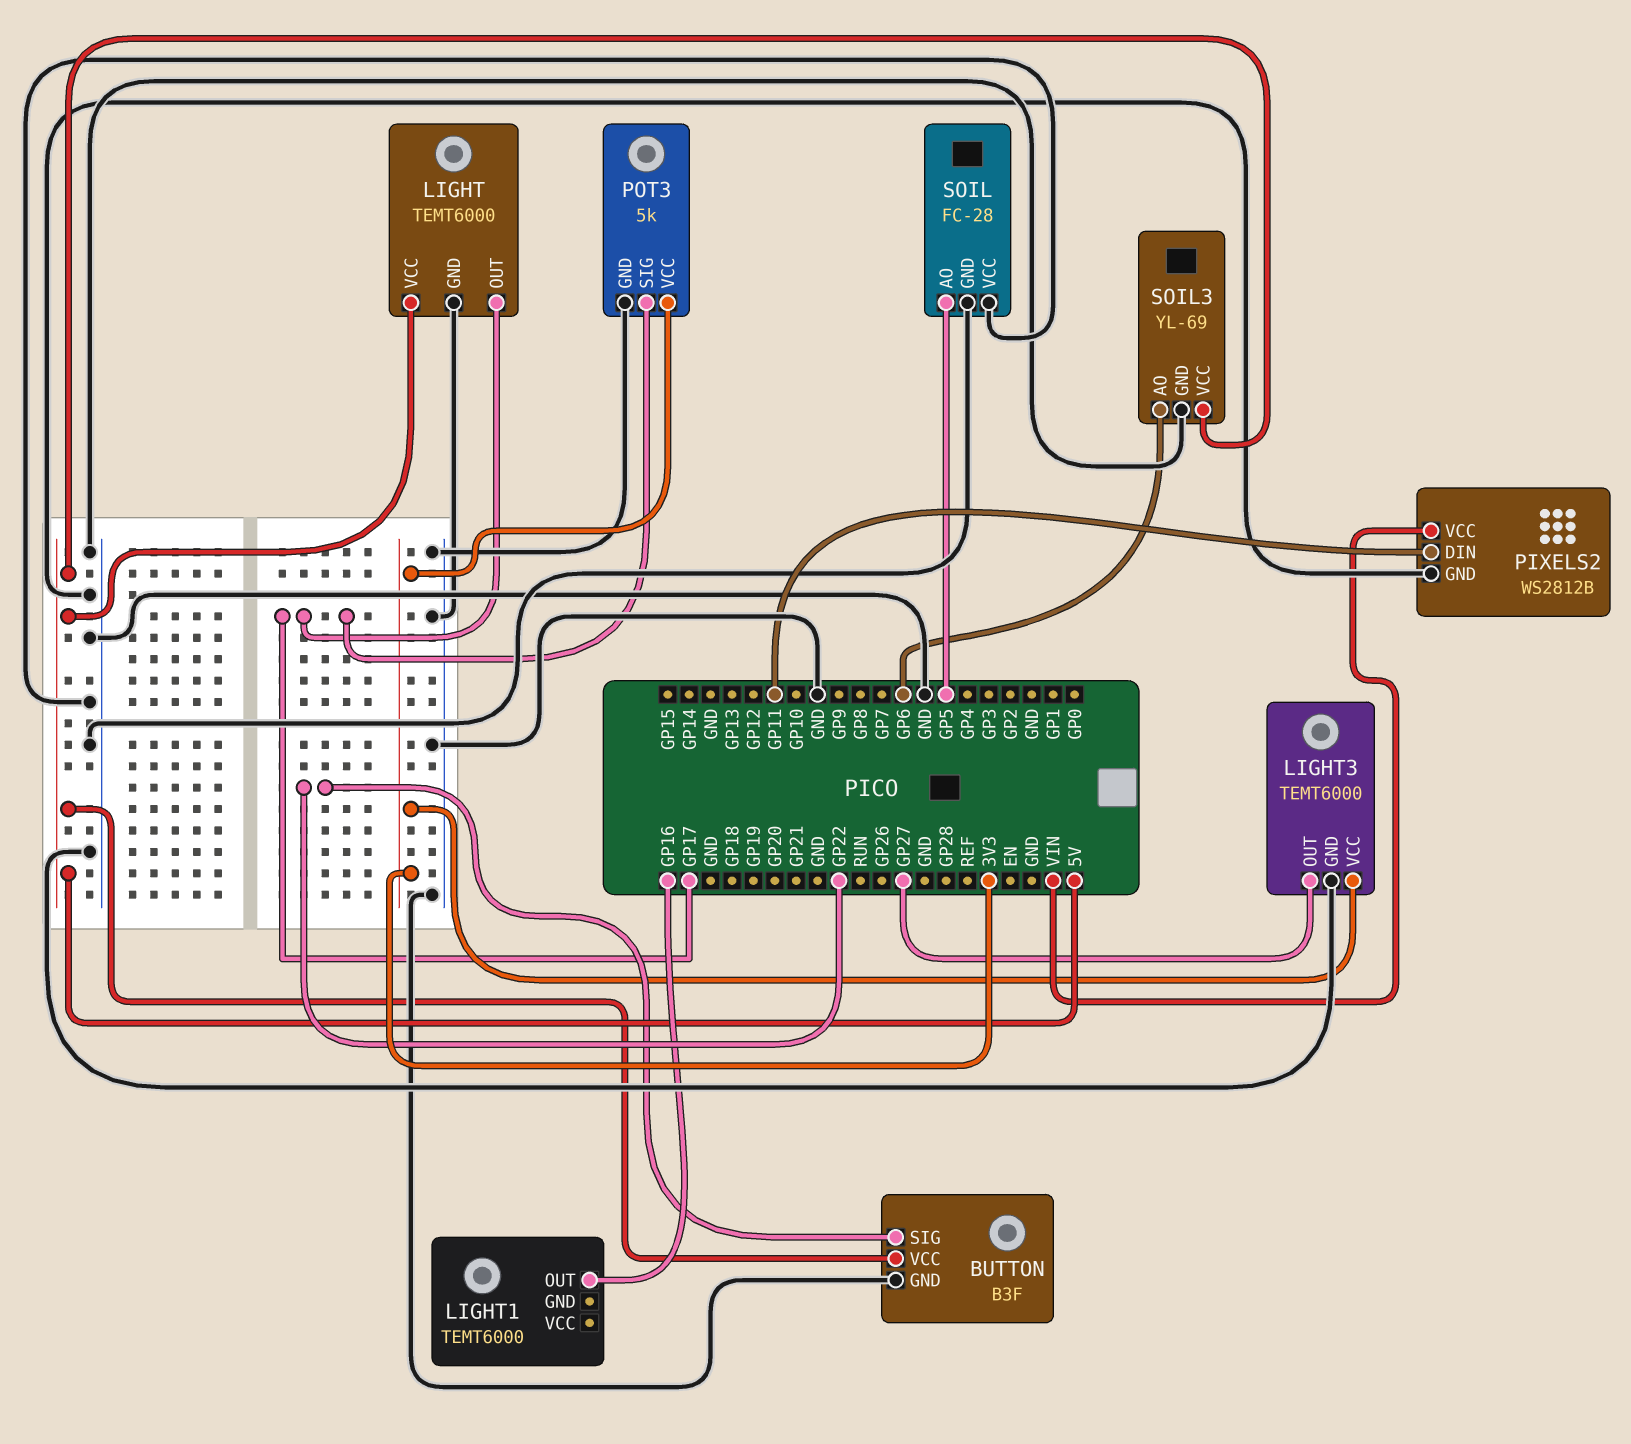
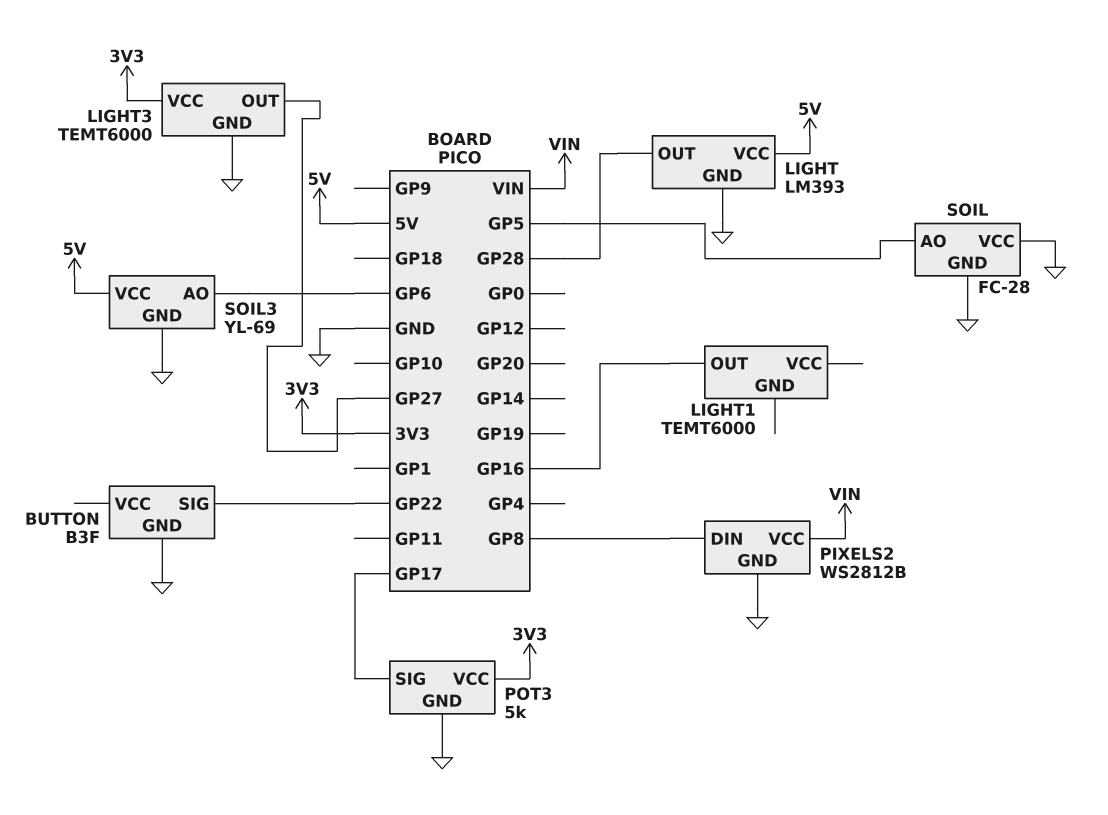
BUTTON pin VCC: 5V -> none
LIGHT: TEMT6000 -> LM393
LIGHT pin OUT: GP17 -> GP28
PIXELS2 pin DIN: GP11 -> GP8

